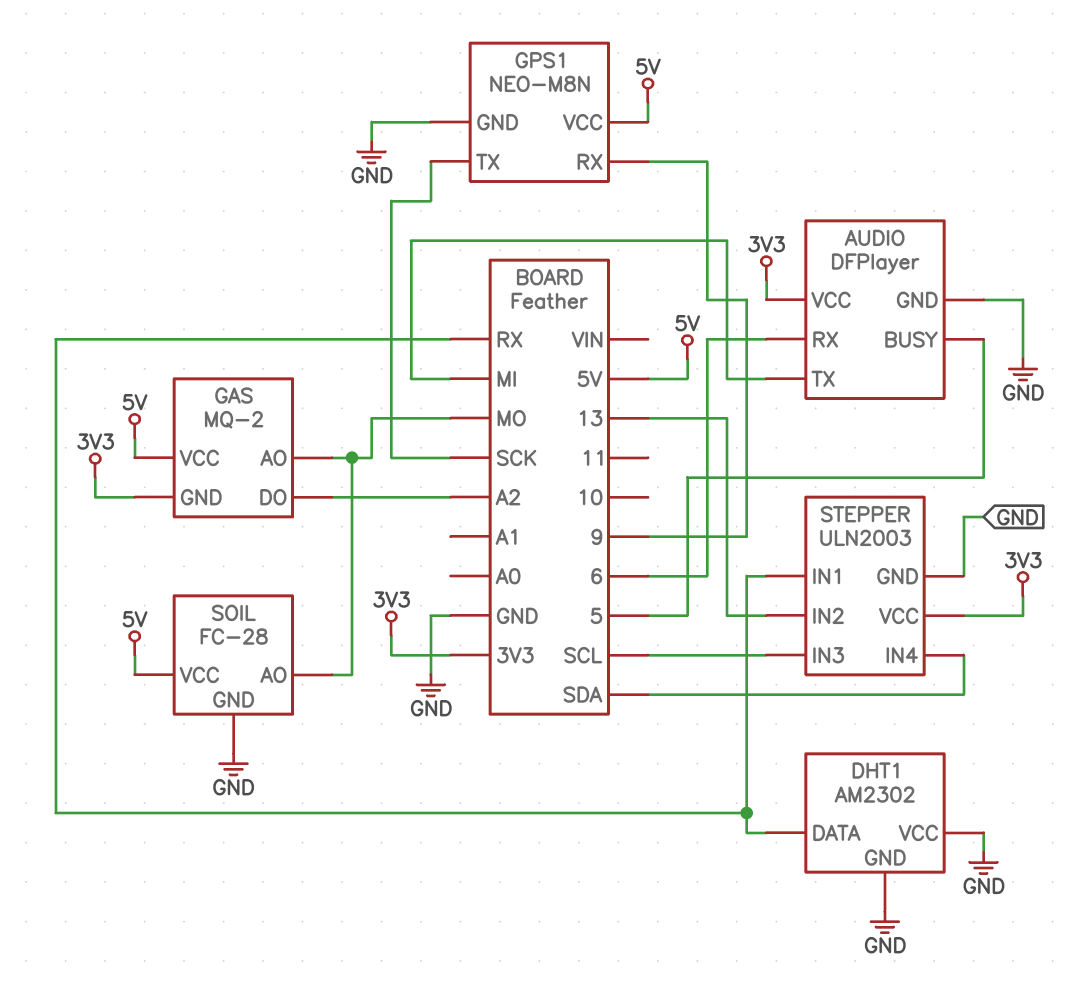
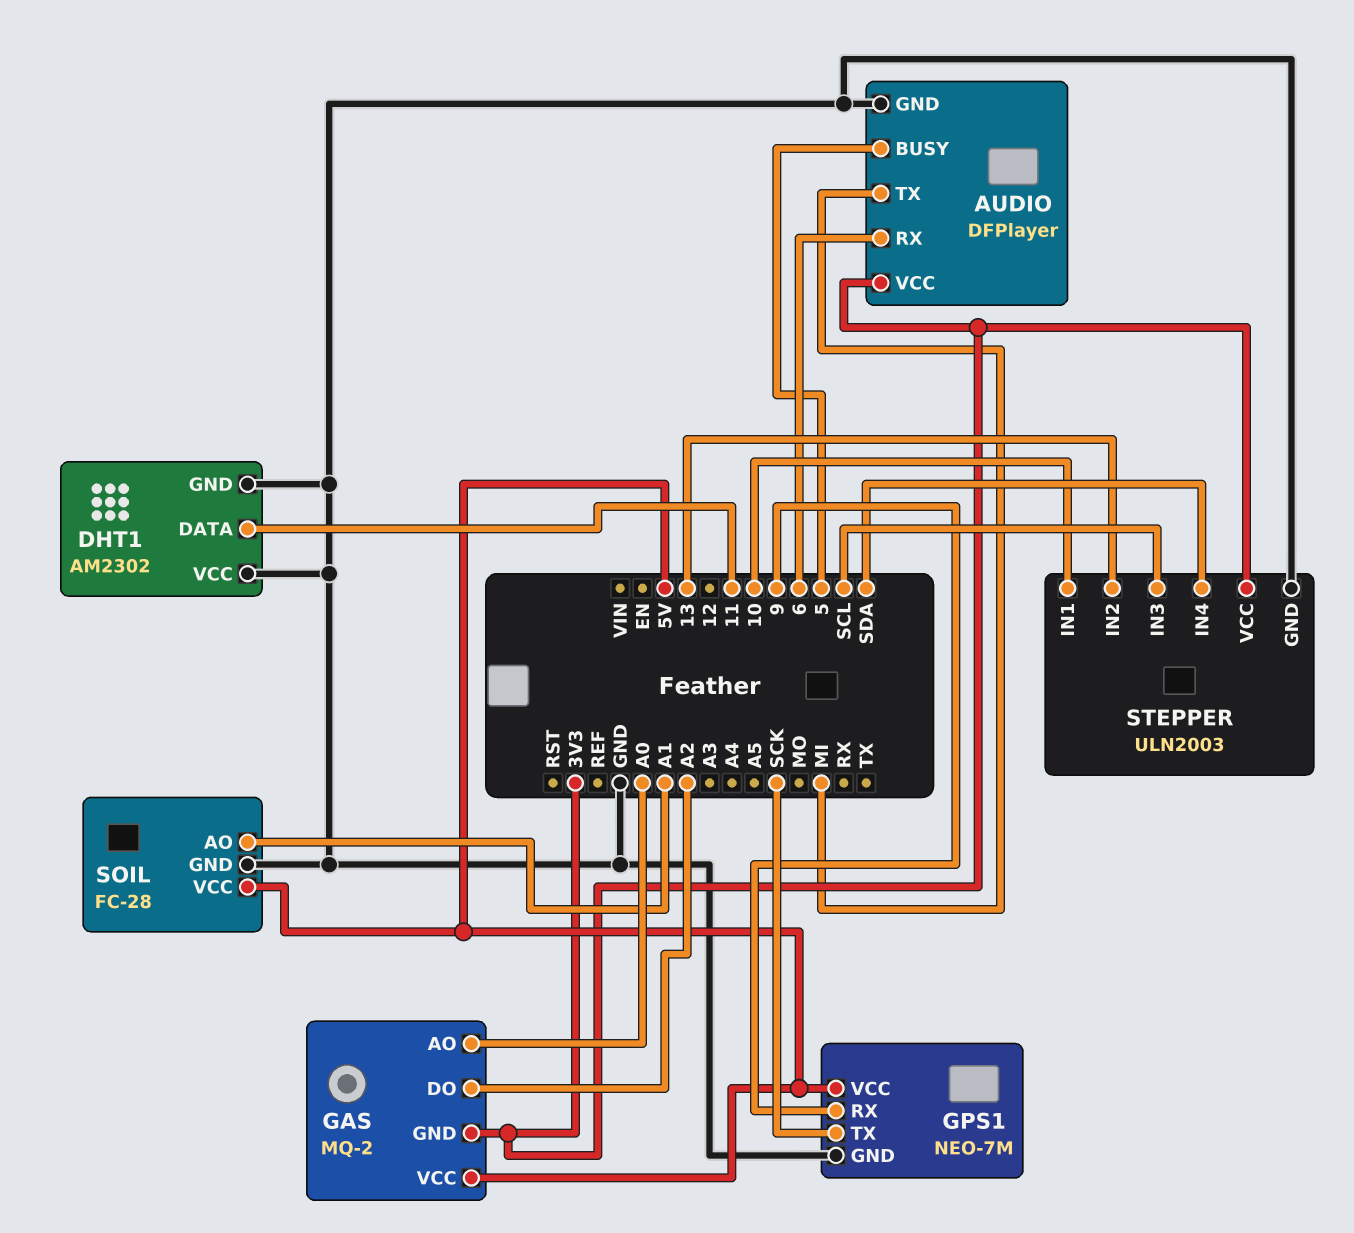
DHT1 pin DATA: RX -> 11
GAS pin AO: MO -> A0
GPS1: NEO-M8N -> NEO-7M
SOIL pin AO: MO -> A1
STEPPER pin IN1: RX -> 10

